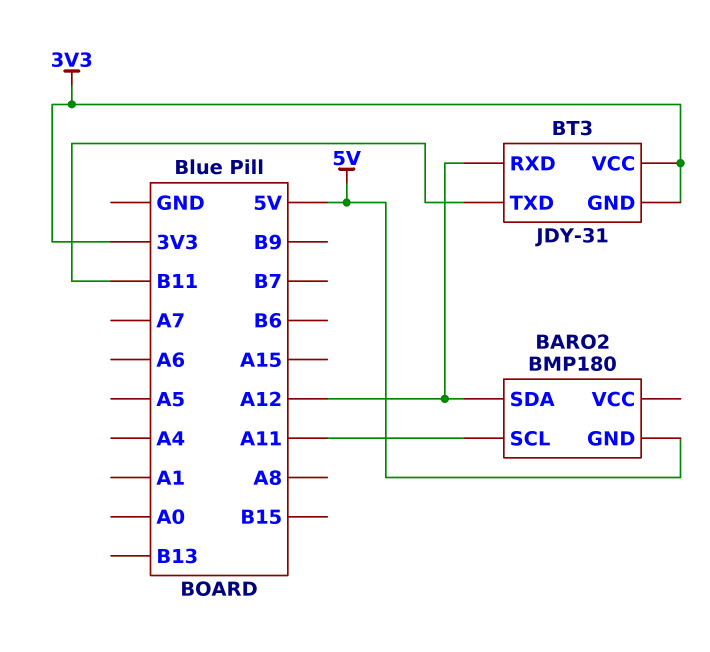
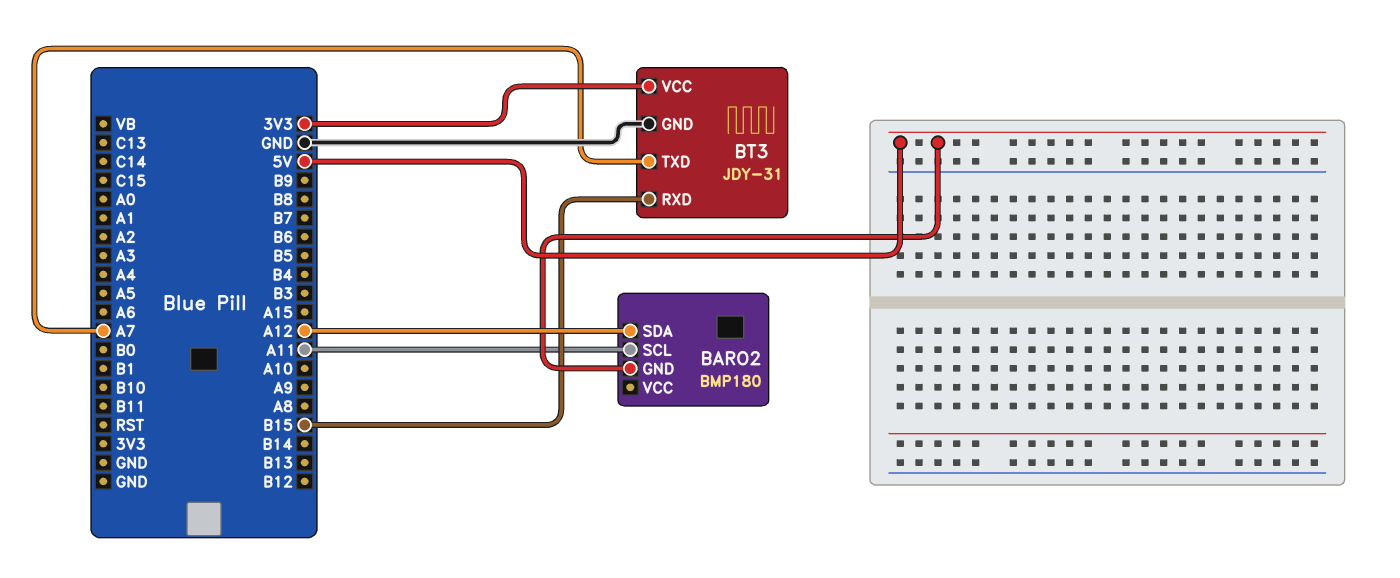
BT3 pin GND: 3V3 -> GND
BT3 pin RXD: A12 -> B15
BT3 pin TXD: B11 -> A7

